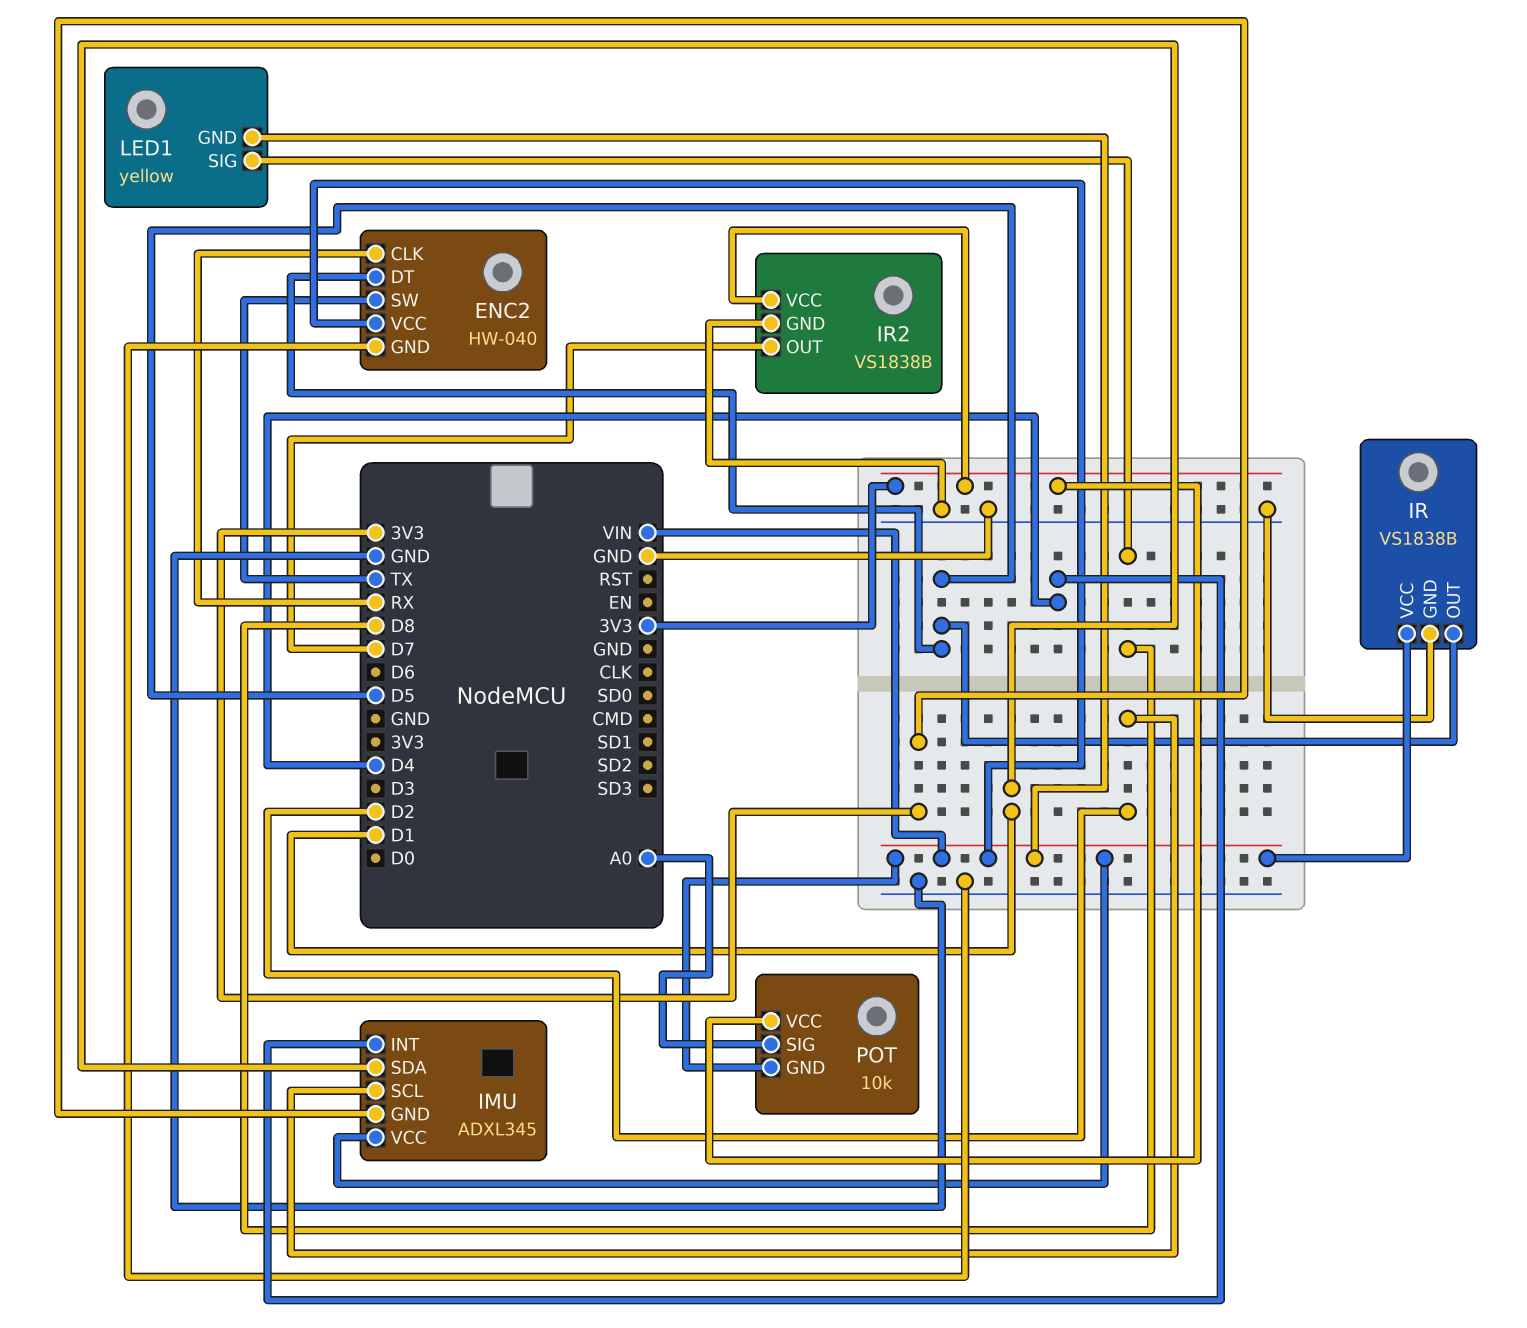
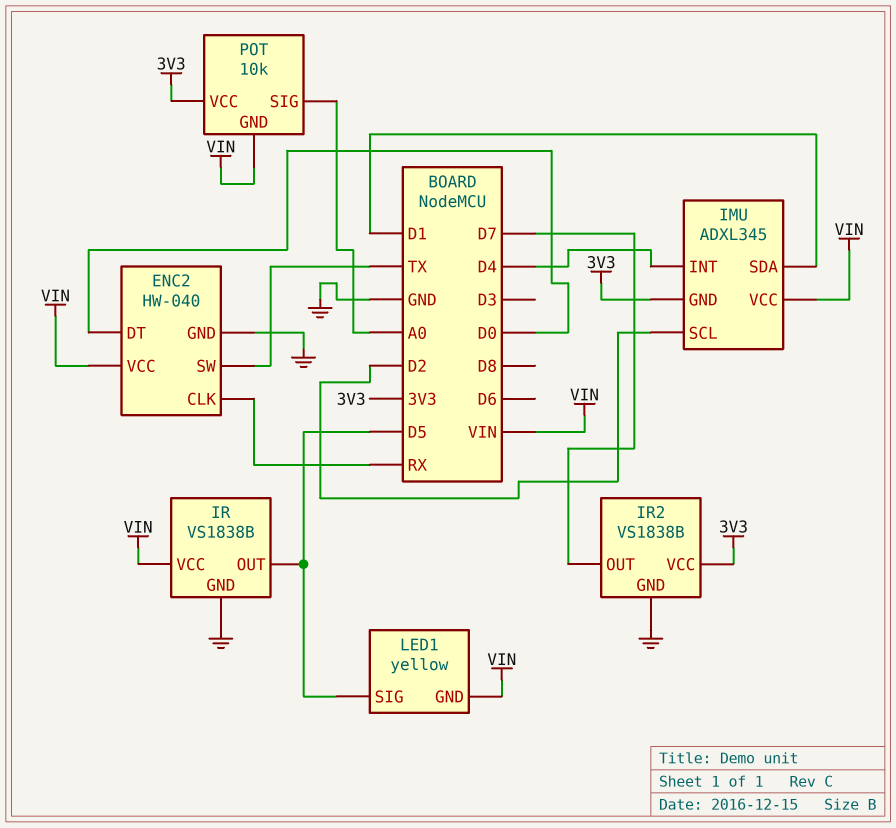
ENC2 pin DT: D5 -> D0
LED1 pin SIG: D8 -> D5

